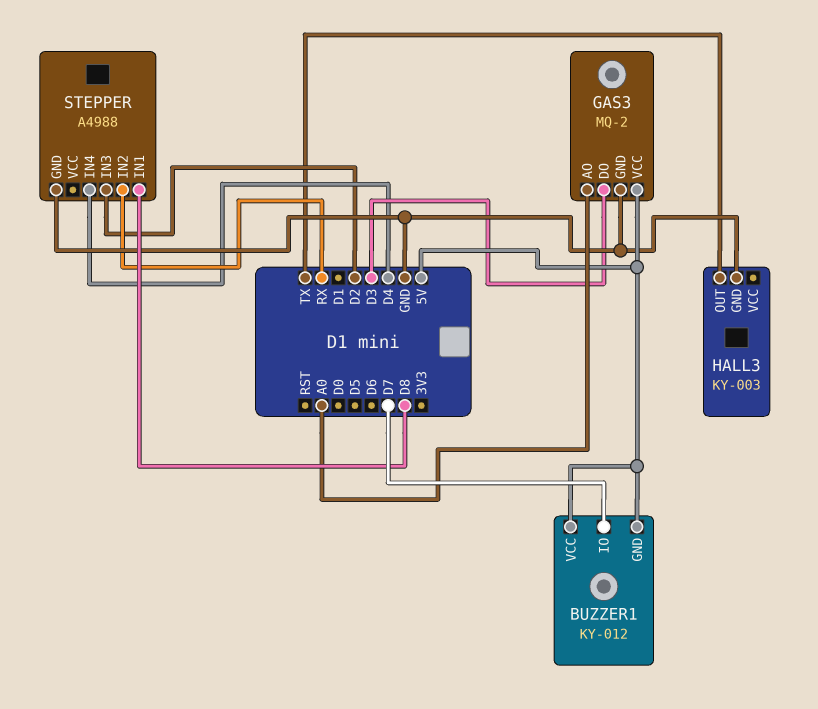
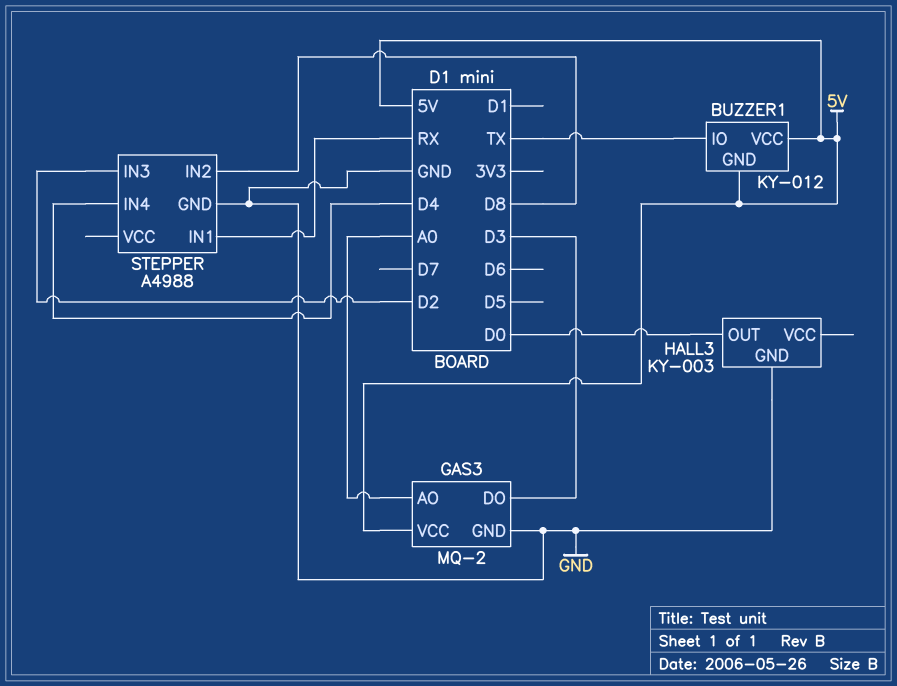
BUZZER1 pin IO: D7 -> TX
HALL3 pin OUT: TX -> D0
STEPPER pin IN1: D8 -> RX
STEPPER pin IN2: RX -> D8

